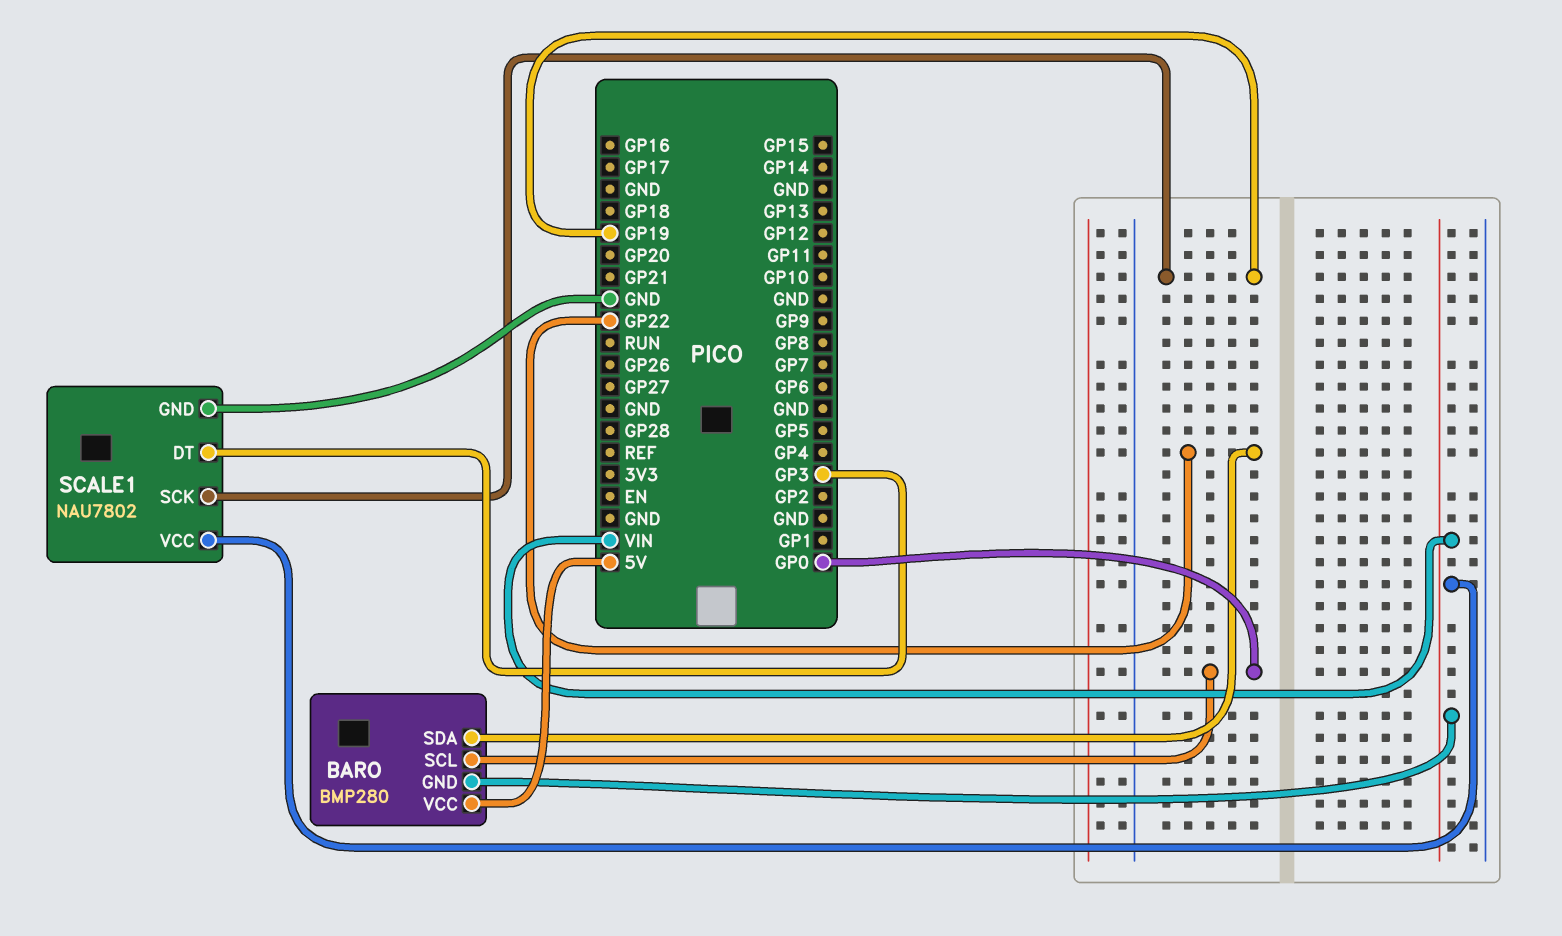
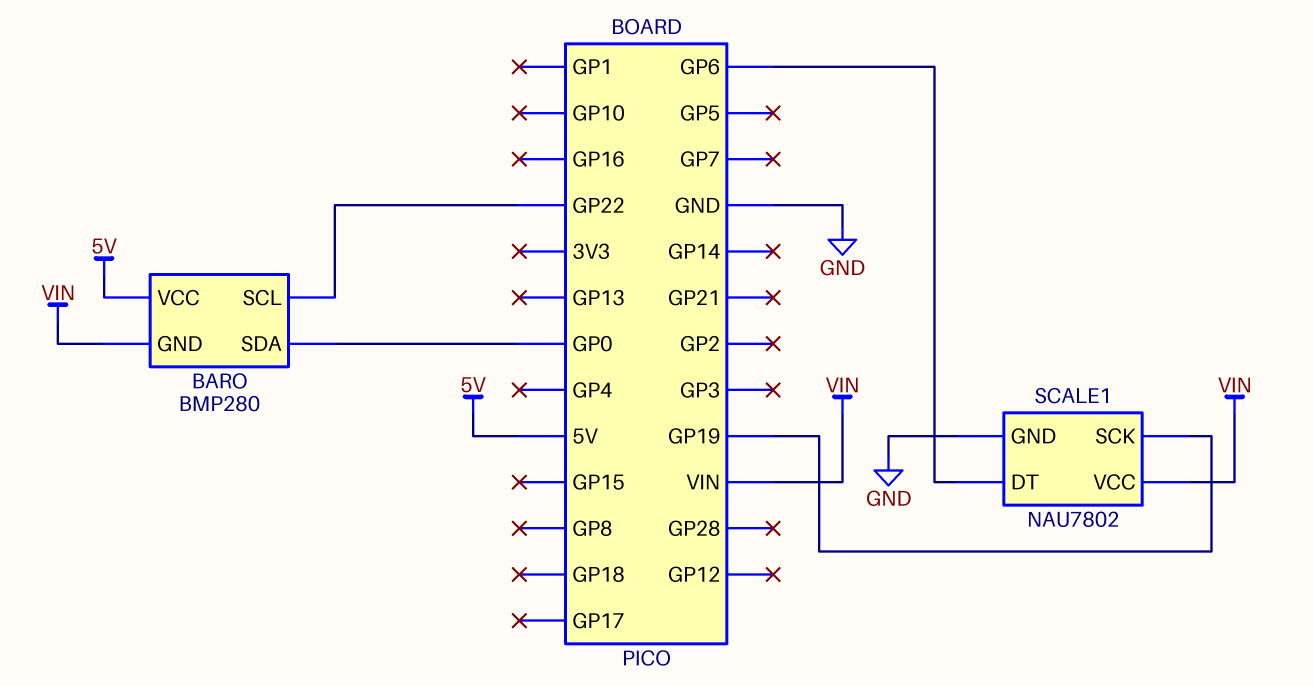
BARO pin SCL: GP0 -> GP22
BARO pin SDA: GP22 -> GP0
SCALE1 pin DT: GP3 -> GP6

